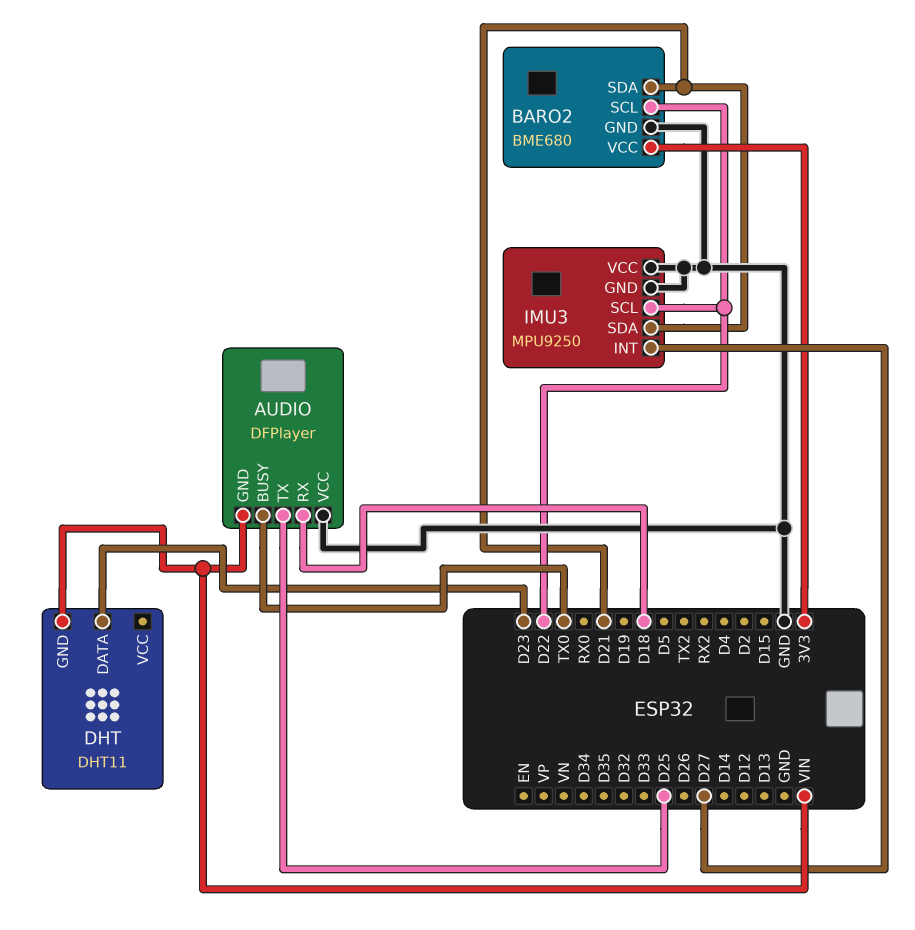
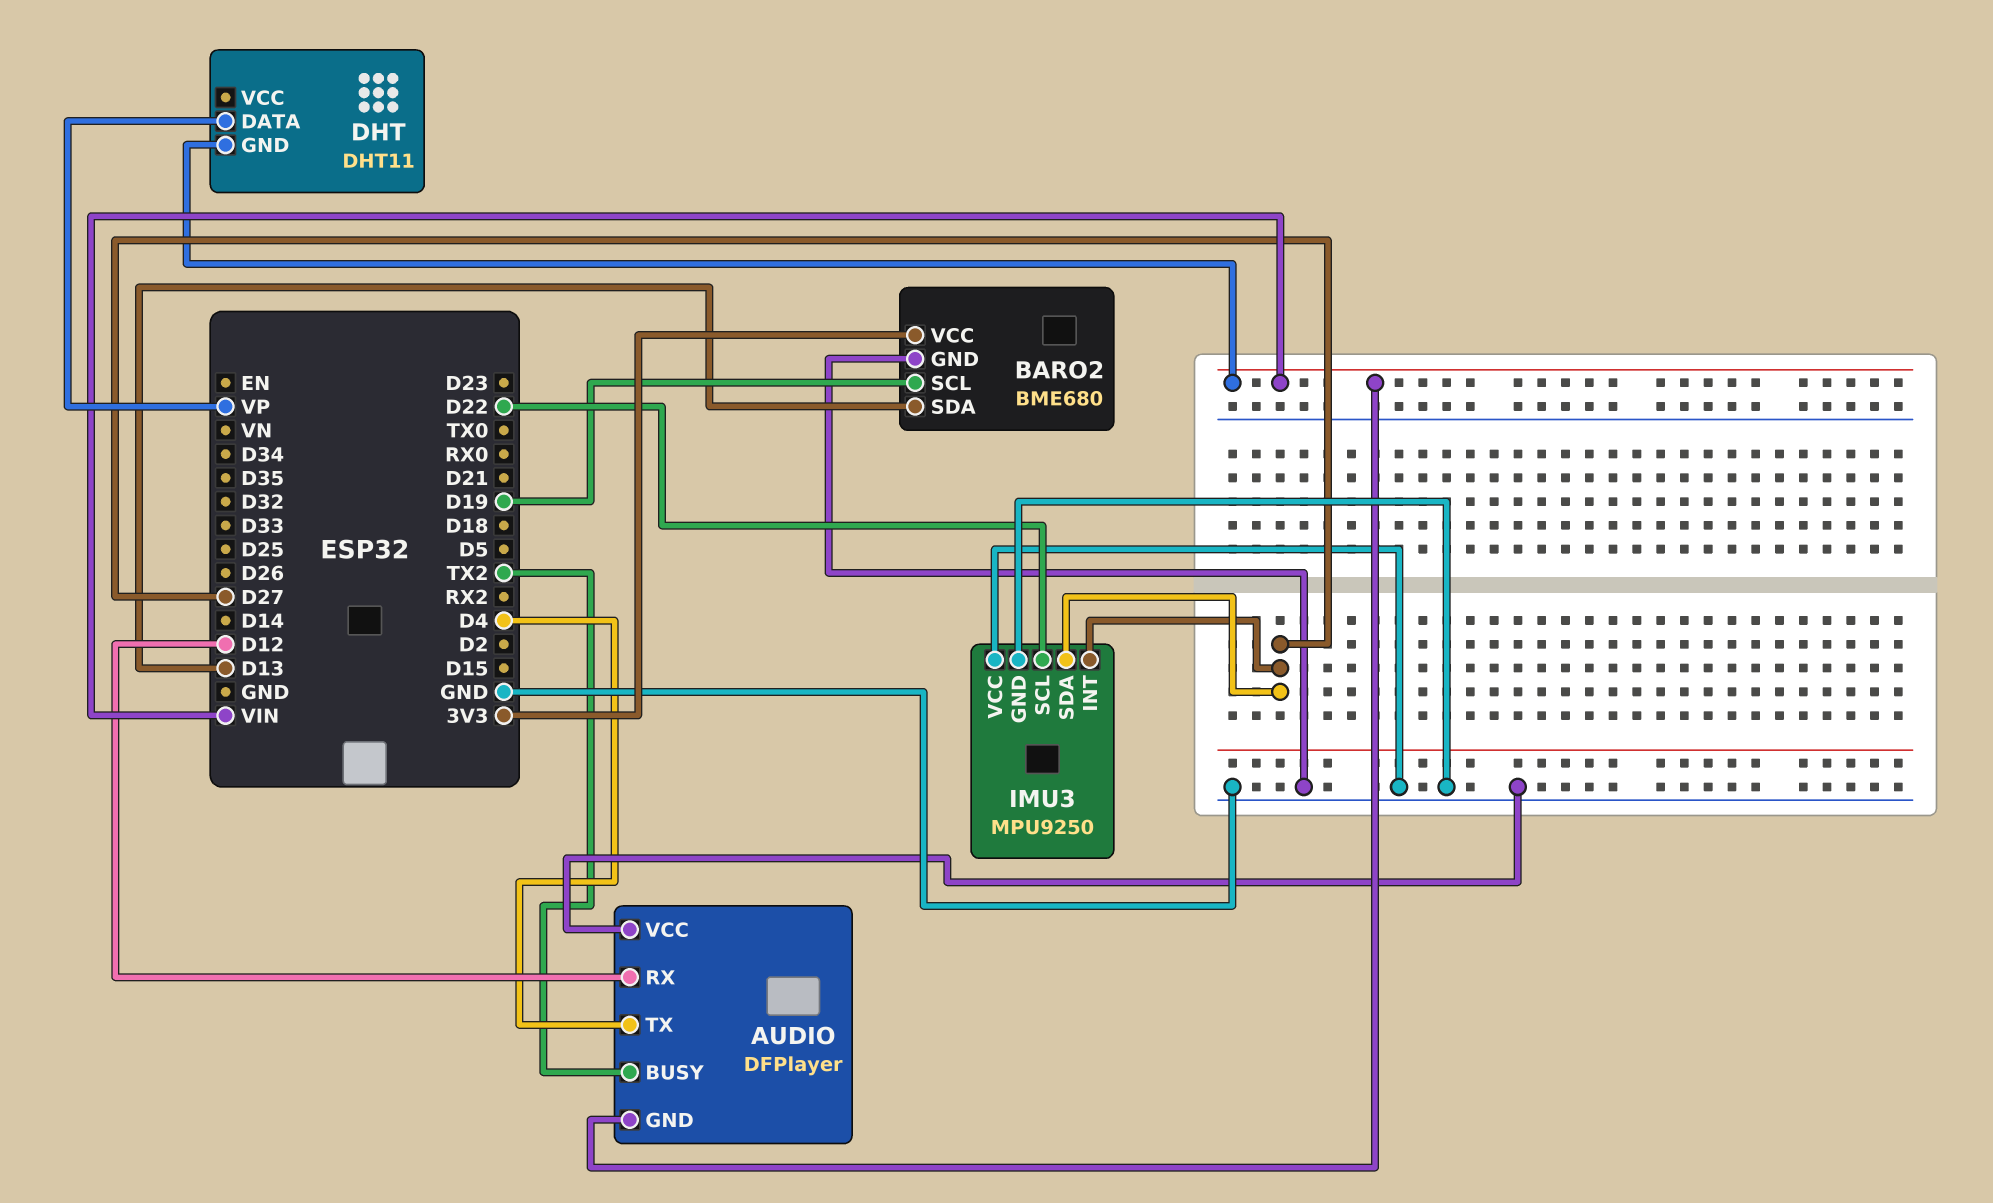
AUDIO pin BUSY: TX0 -> TX2
AUDIO pin RX: D18 -> D12
AUDIO pin TX: D25 -> D4
BARO2 pin SCL: D22 -> D19
BARO2 pin SDA: D21 -> D13
DHT pin DATA: D23 -> VP
IMU3 pin SDA: D21 -> D27

